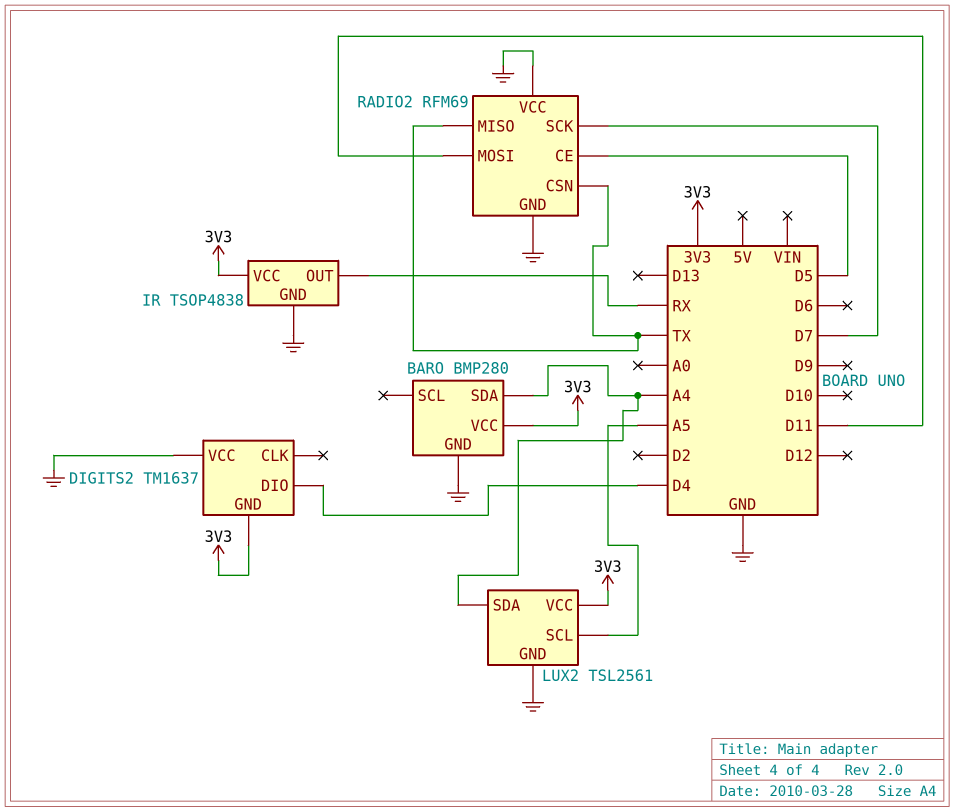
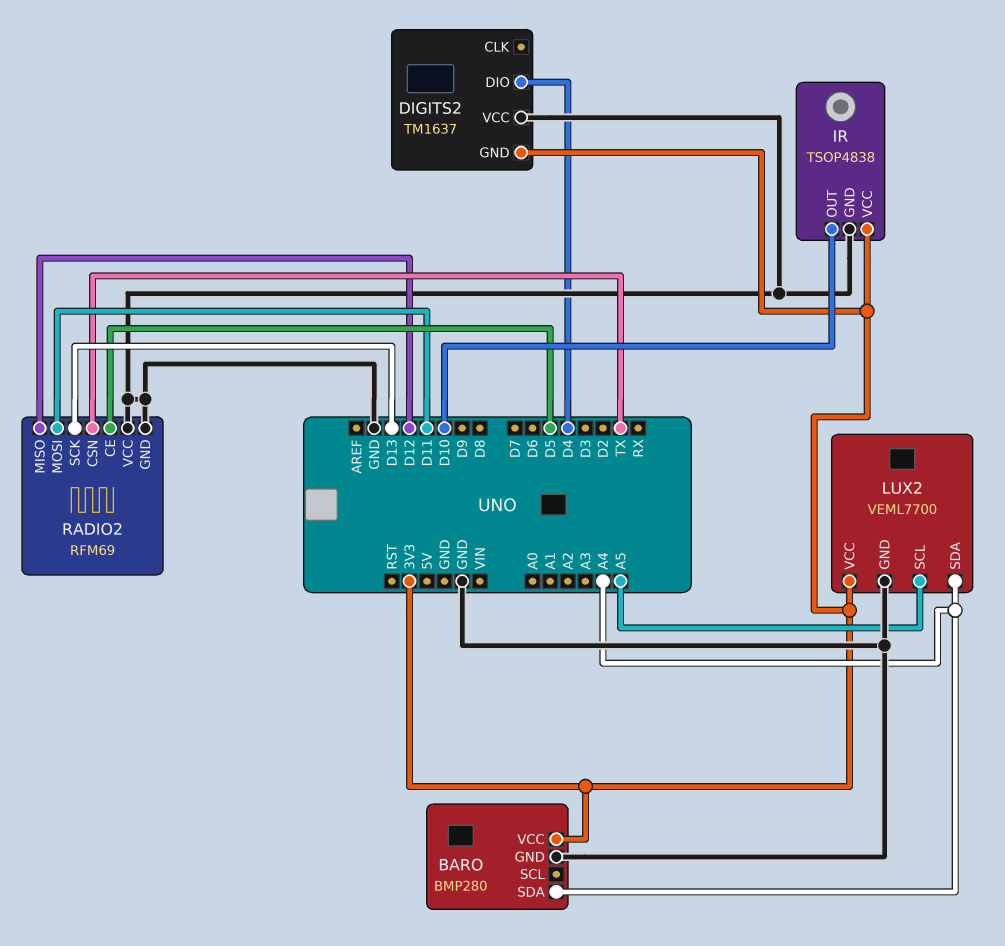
IR pin OUT: RX -> D10
LUX2: TSL2561 -> VEML7700
RADIO2 pin MISO: TX -> D12
RADIO2 pin SCK: D7 -> D13

